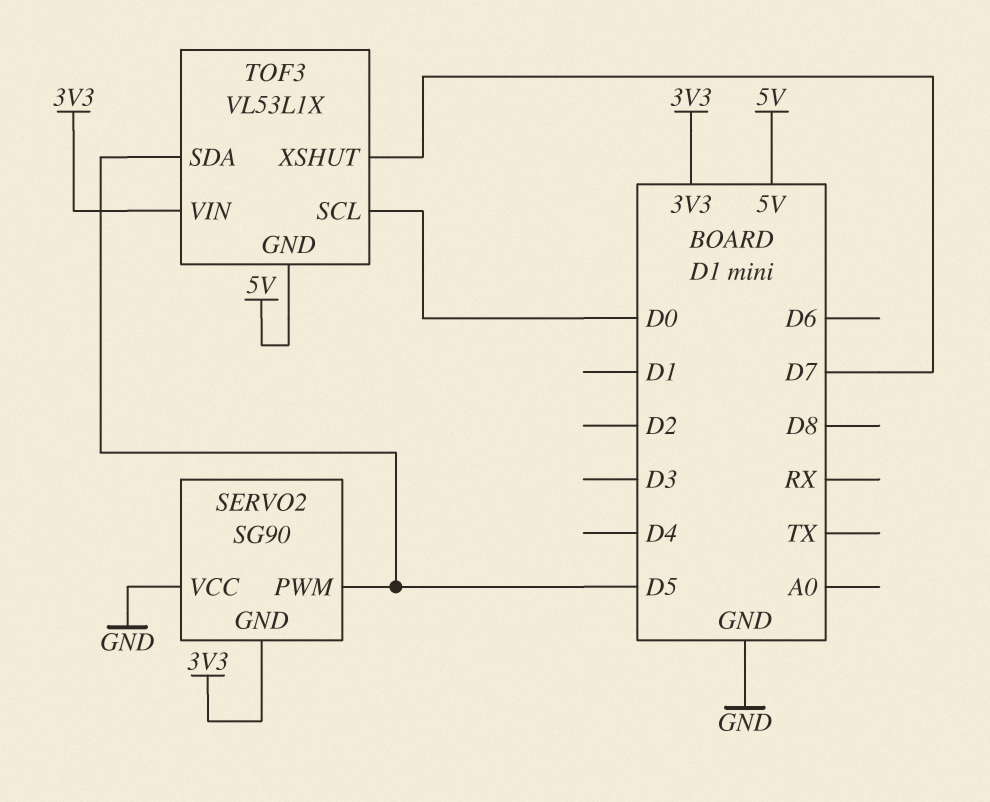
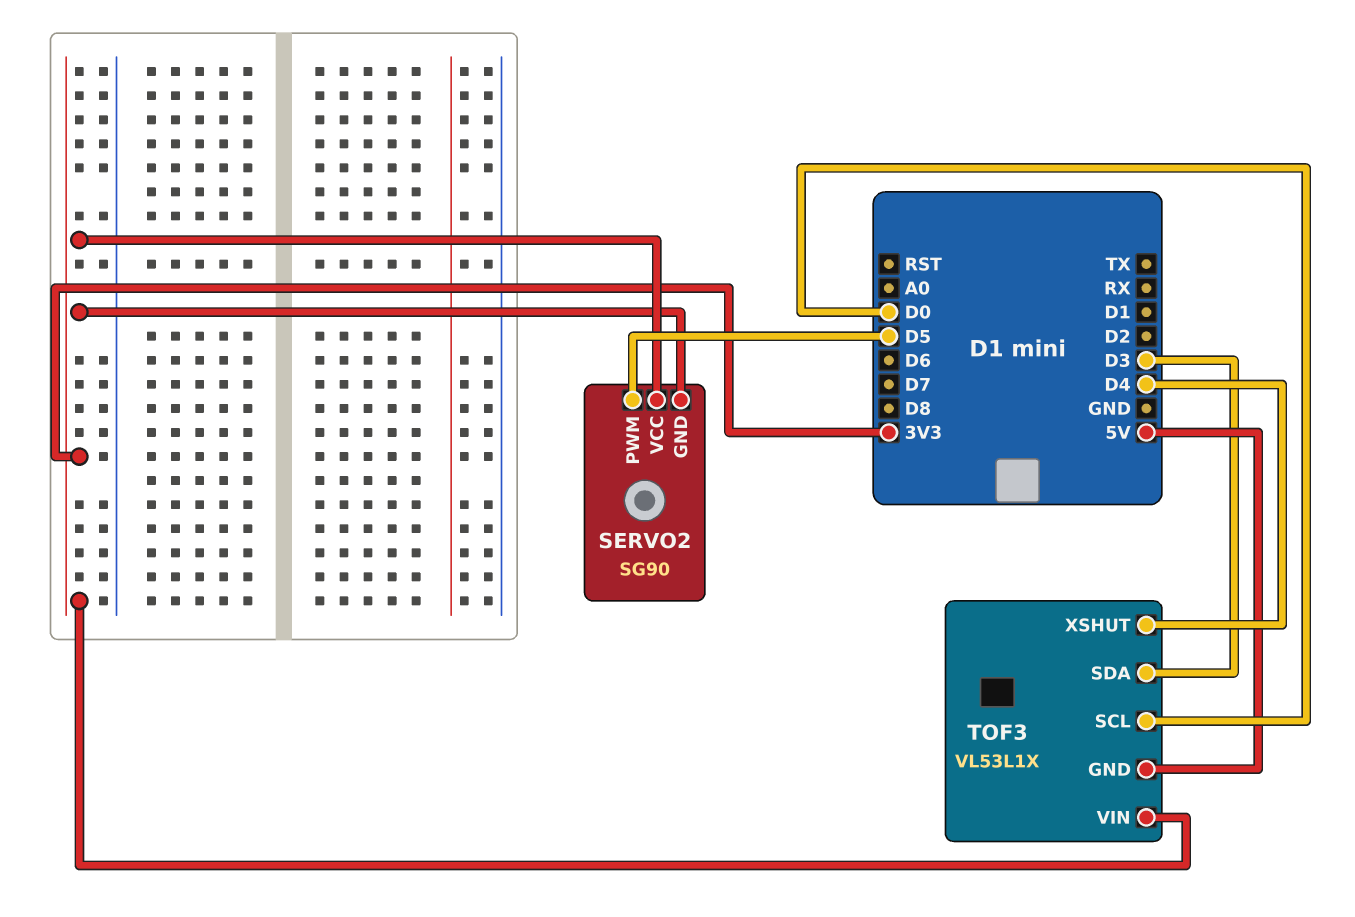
SERVO2 pin VCC: GND -> 3V3
TOF3 pin SDA: D5 -> D3
TOF3 pin XSHUT: D7 -> D4

